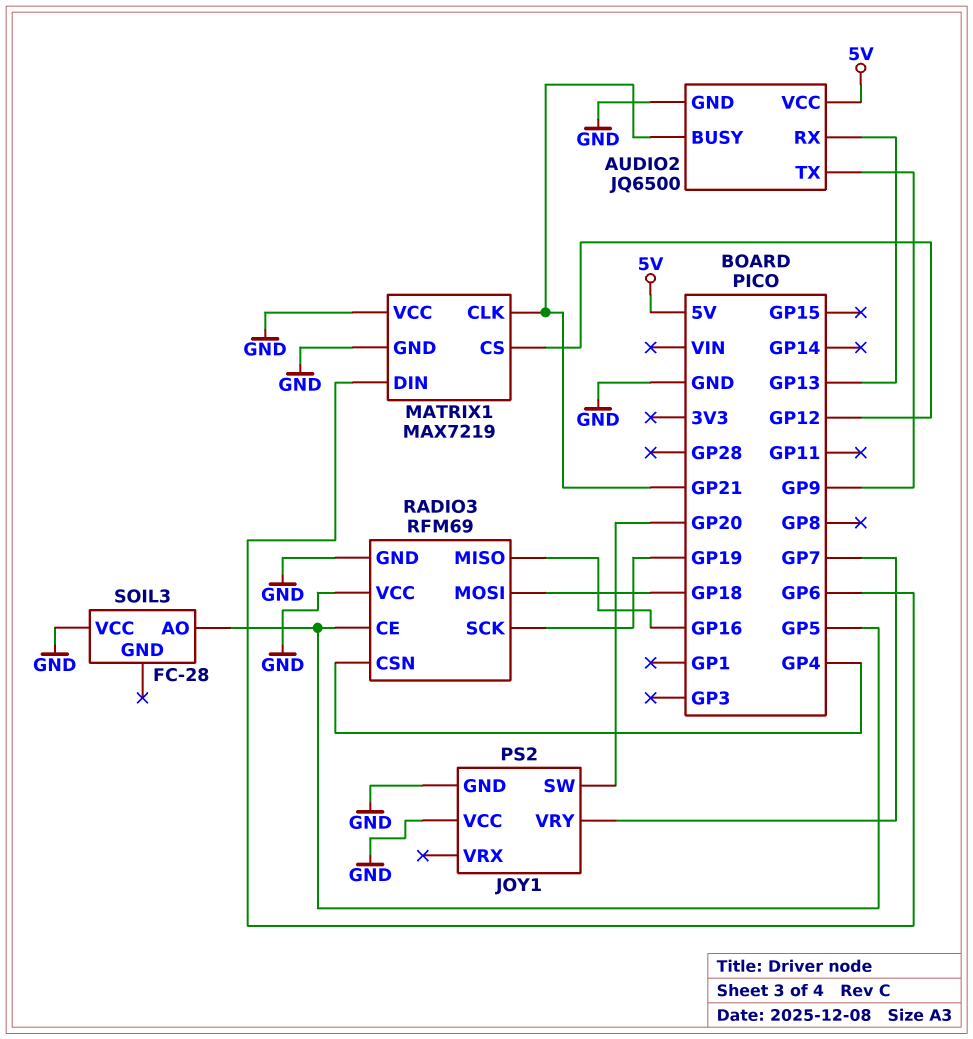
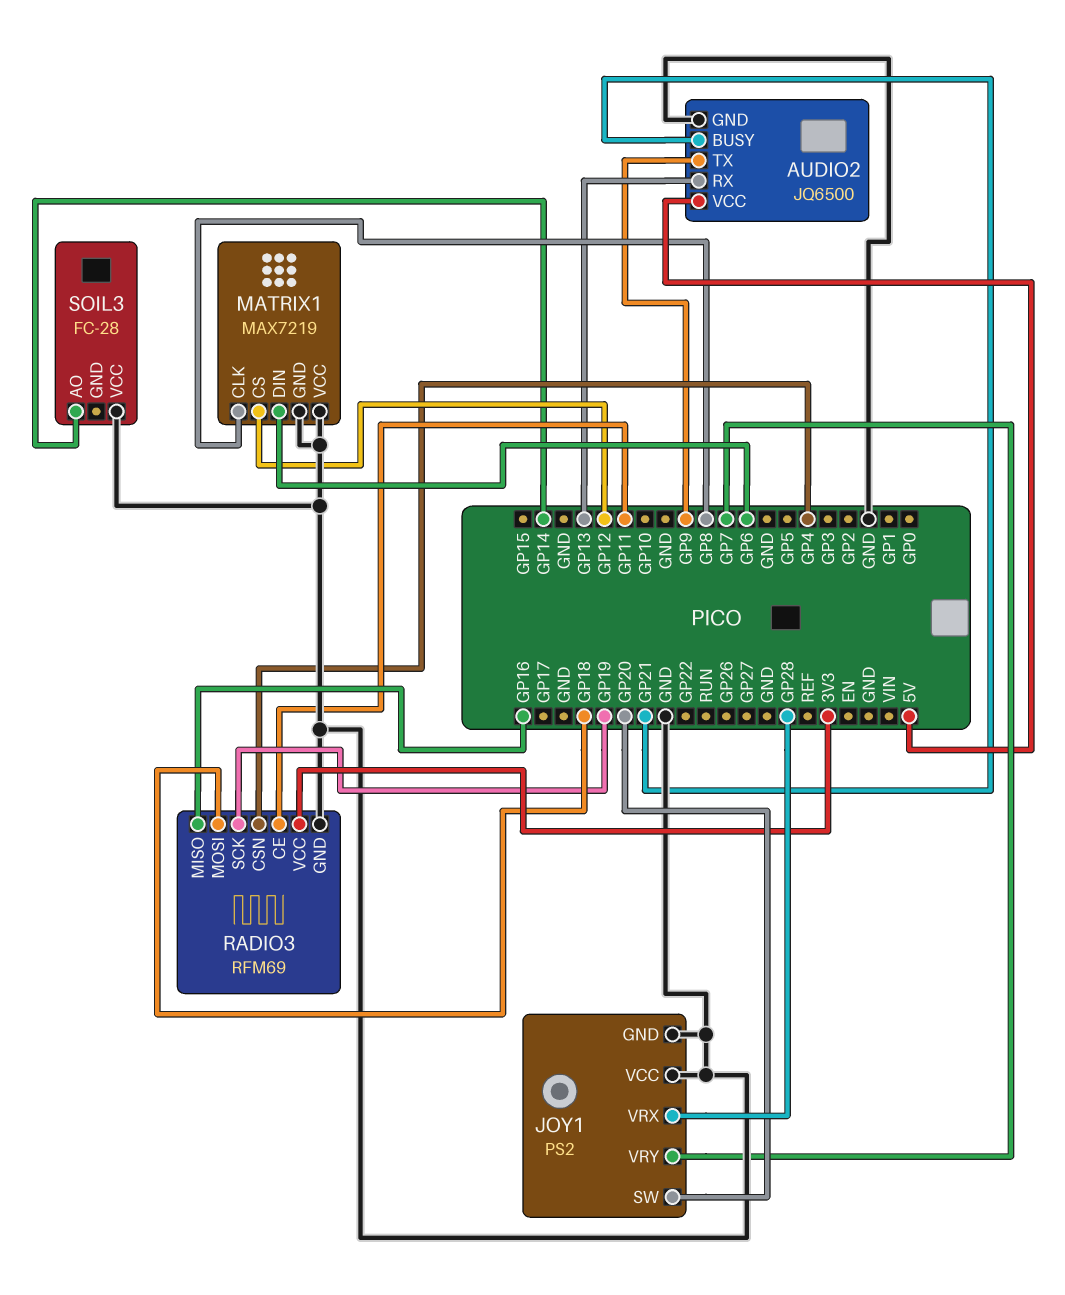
JOY1 pin VRX: none -> GP28
MATRIX1 pin CLK: GP21 -> GP8
RADIO3 pin CE: GP5 -> GP11
RADIO3 pin VCC: GND -> 3V3
SOIL3 pin AO: GP5 -> GP14

